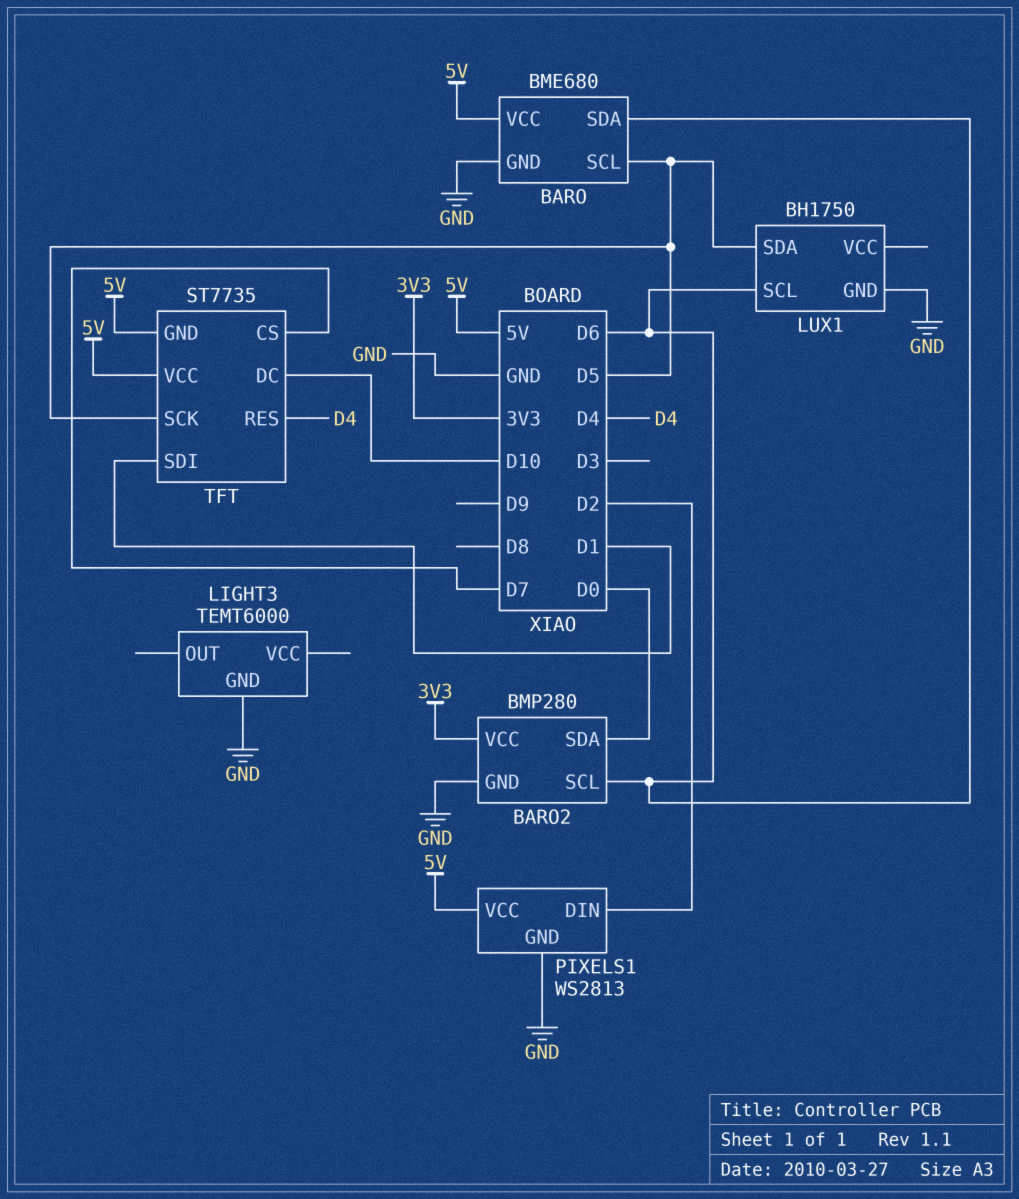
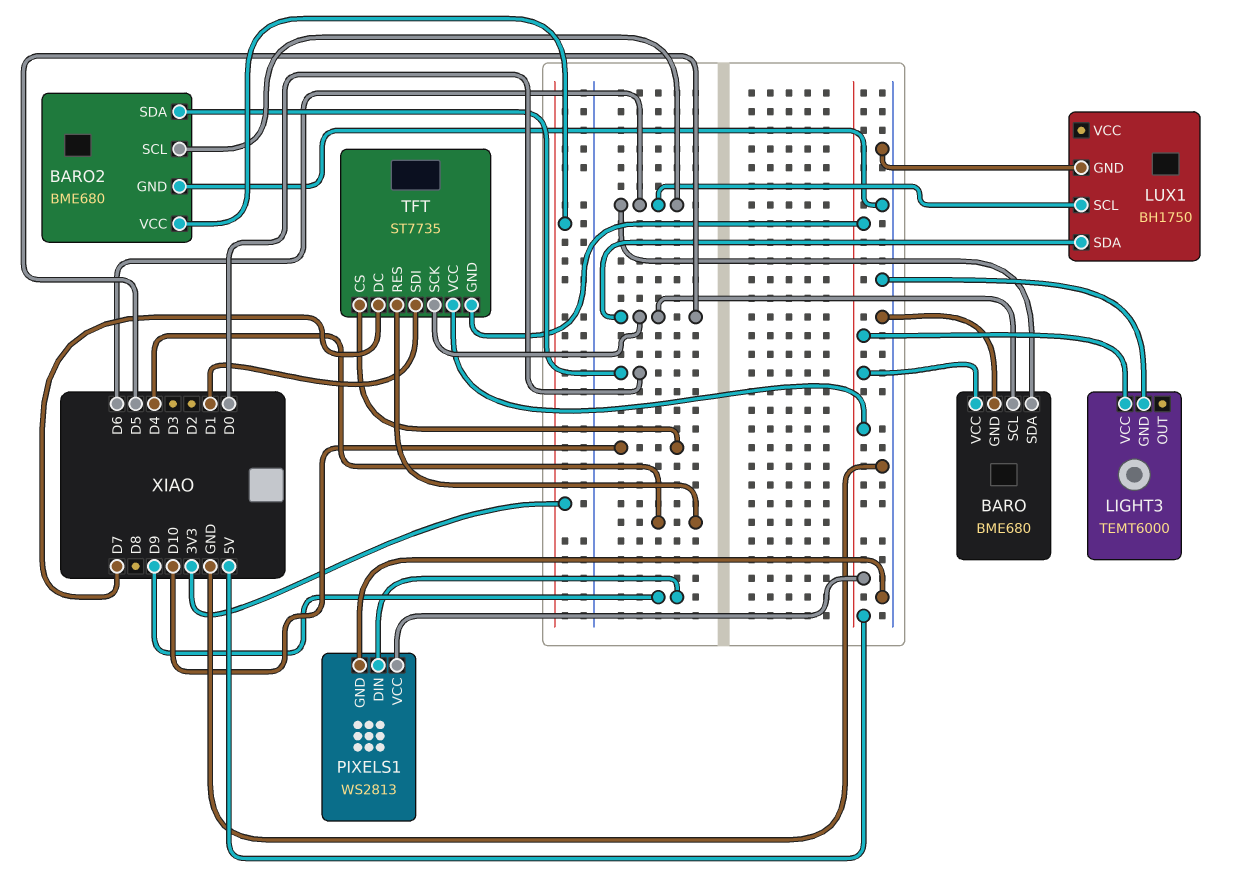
BARO2: BMP280 -> BME680
LIGHT3 pin VCC: none -> 5V
PIXELS1 pin DIN: D2 -> D9
TFT pin CS: D7 -> D10
TFT pin DC: D10 -> D7

